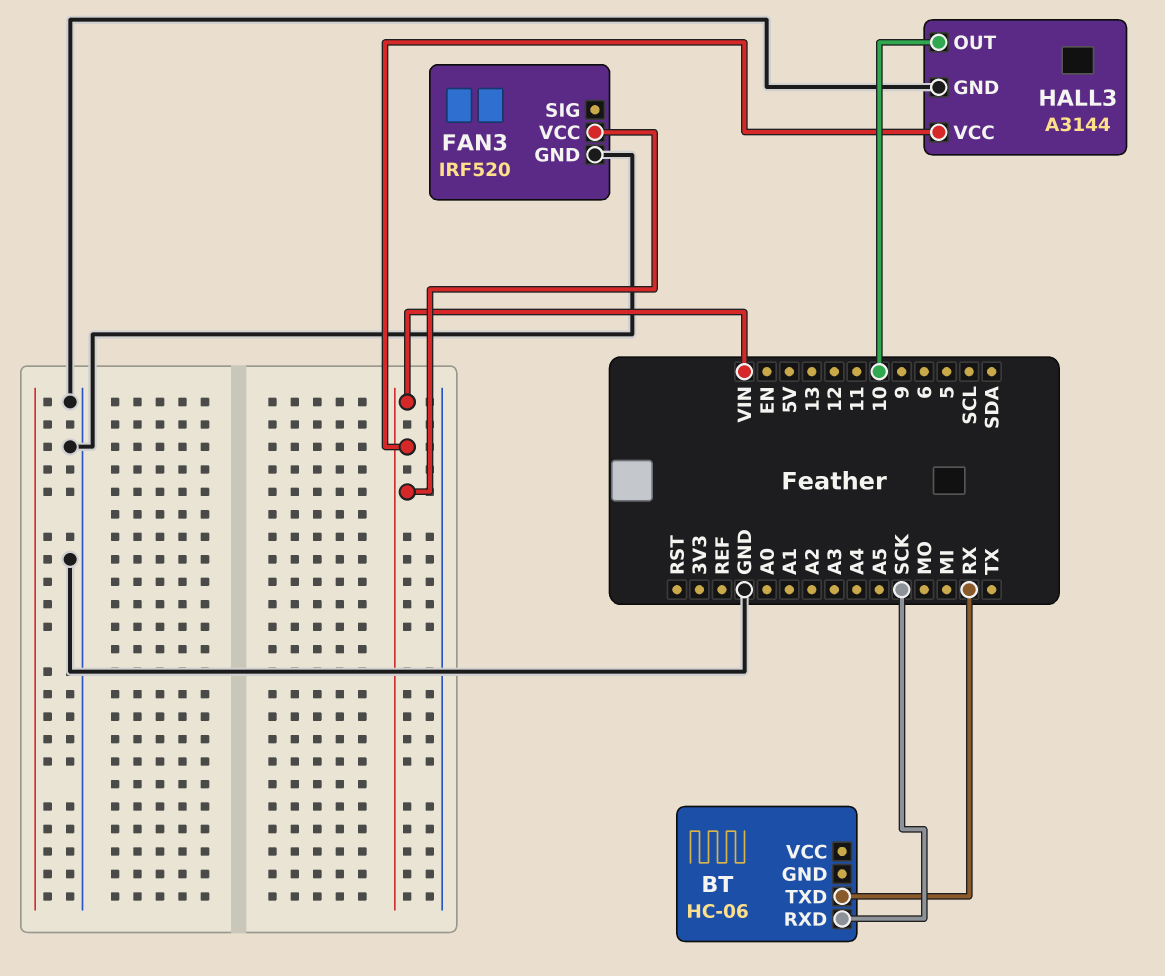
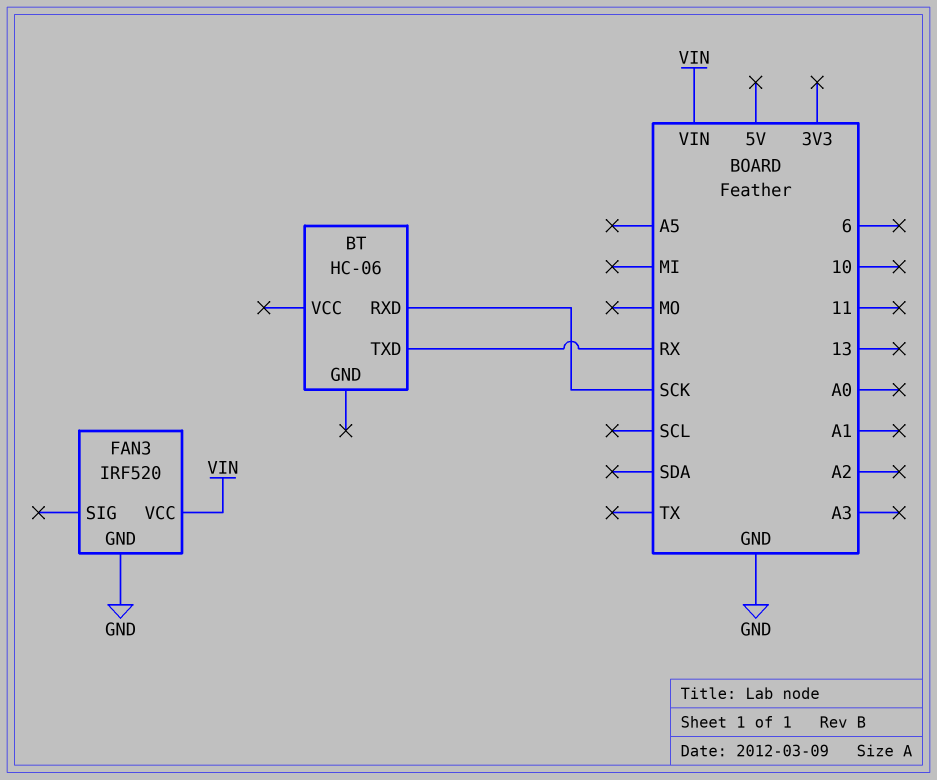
HALL3: A3144 -> none
HALL3 pin GND: GND -> none
HALL3 pin OUT: 10 -> none
HALL3 pin VCC: VIN -> none

